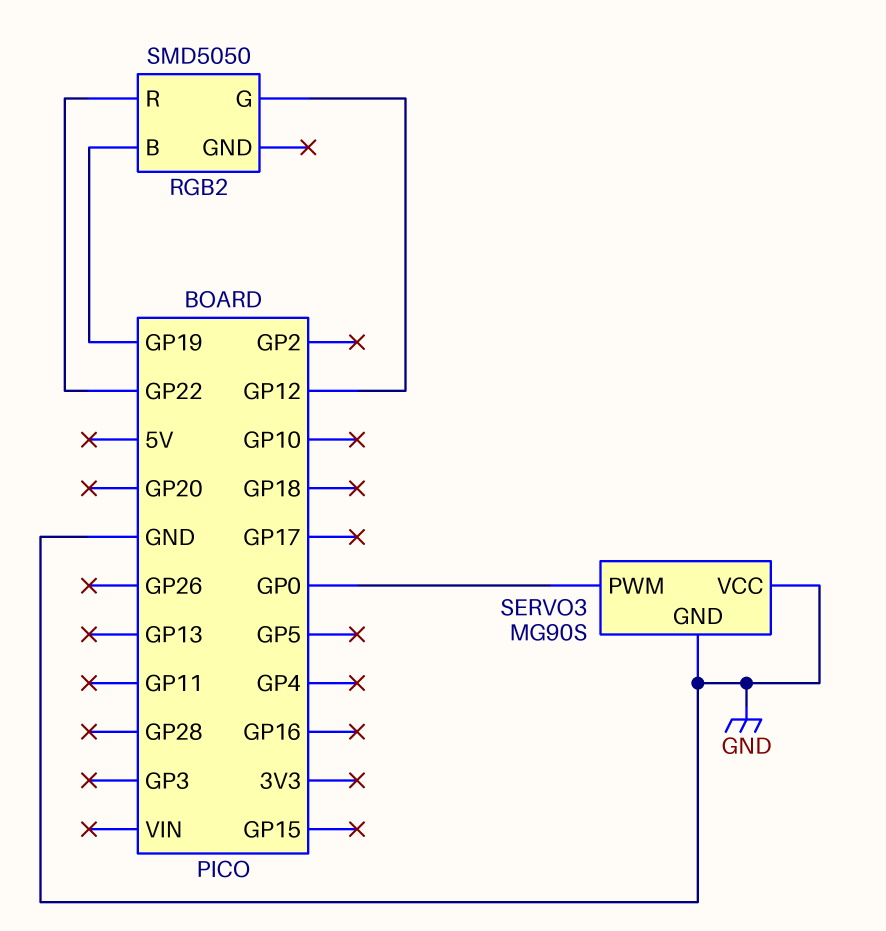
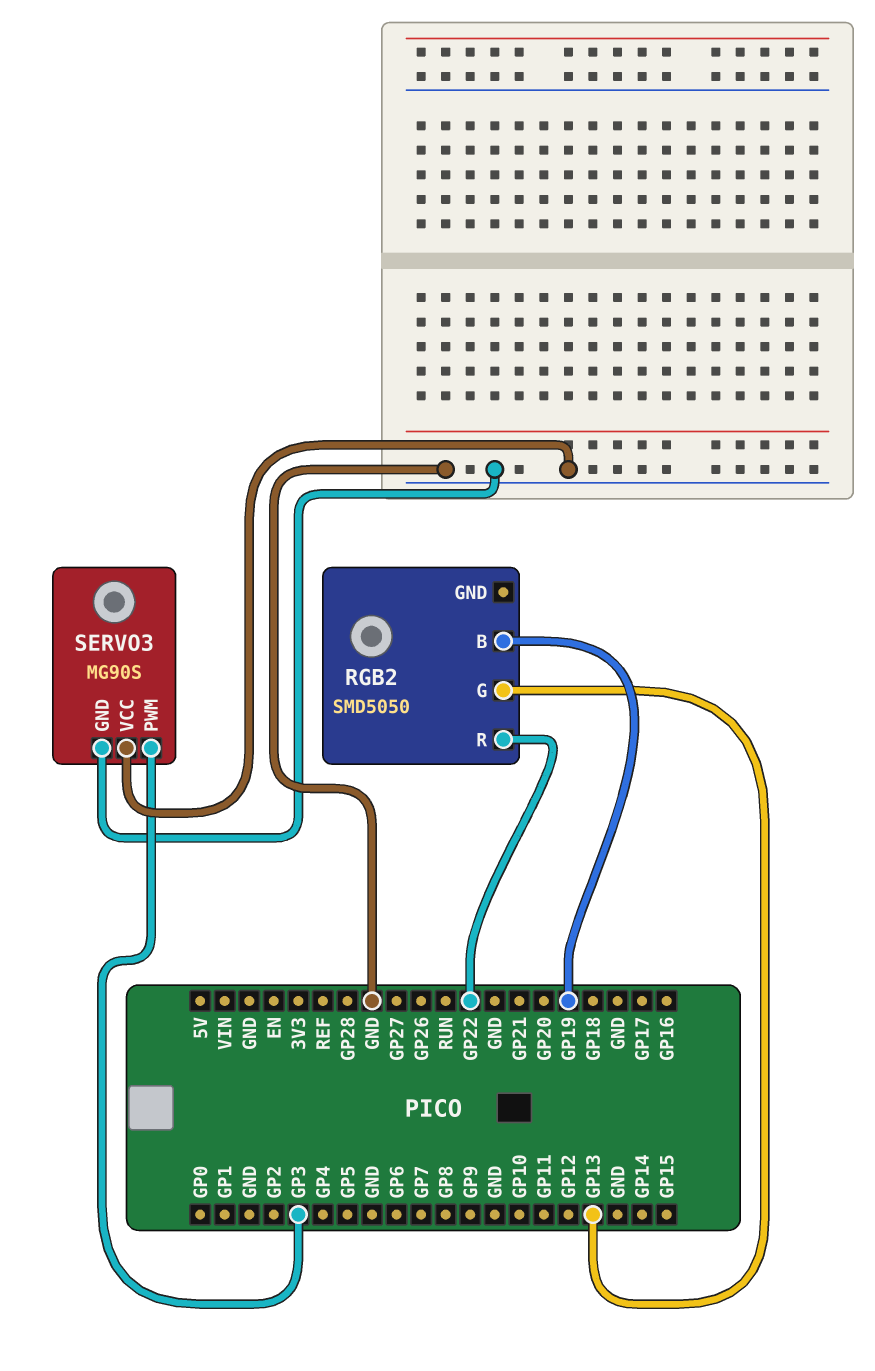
RGB2 pin G: GP12 -> GP13
SERVO3 pin PWM: GP0 -> GP3

